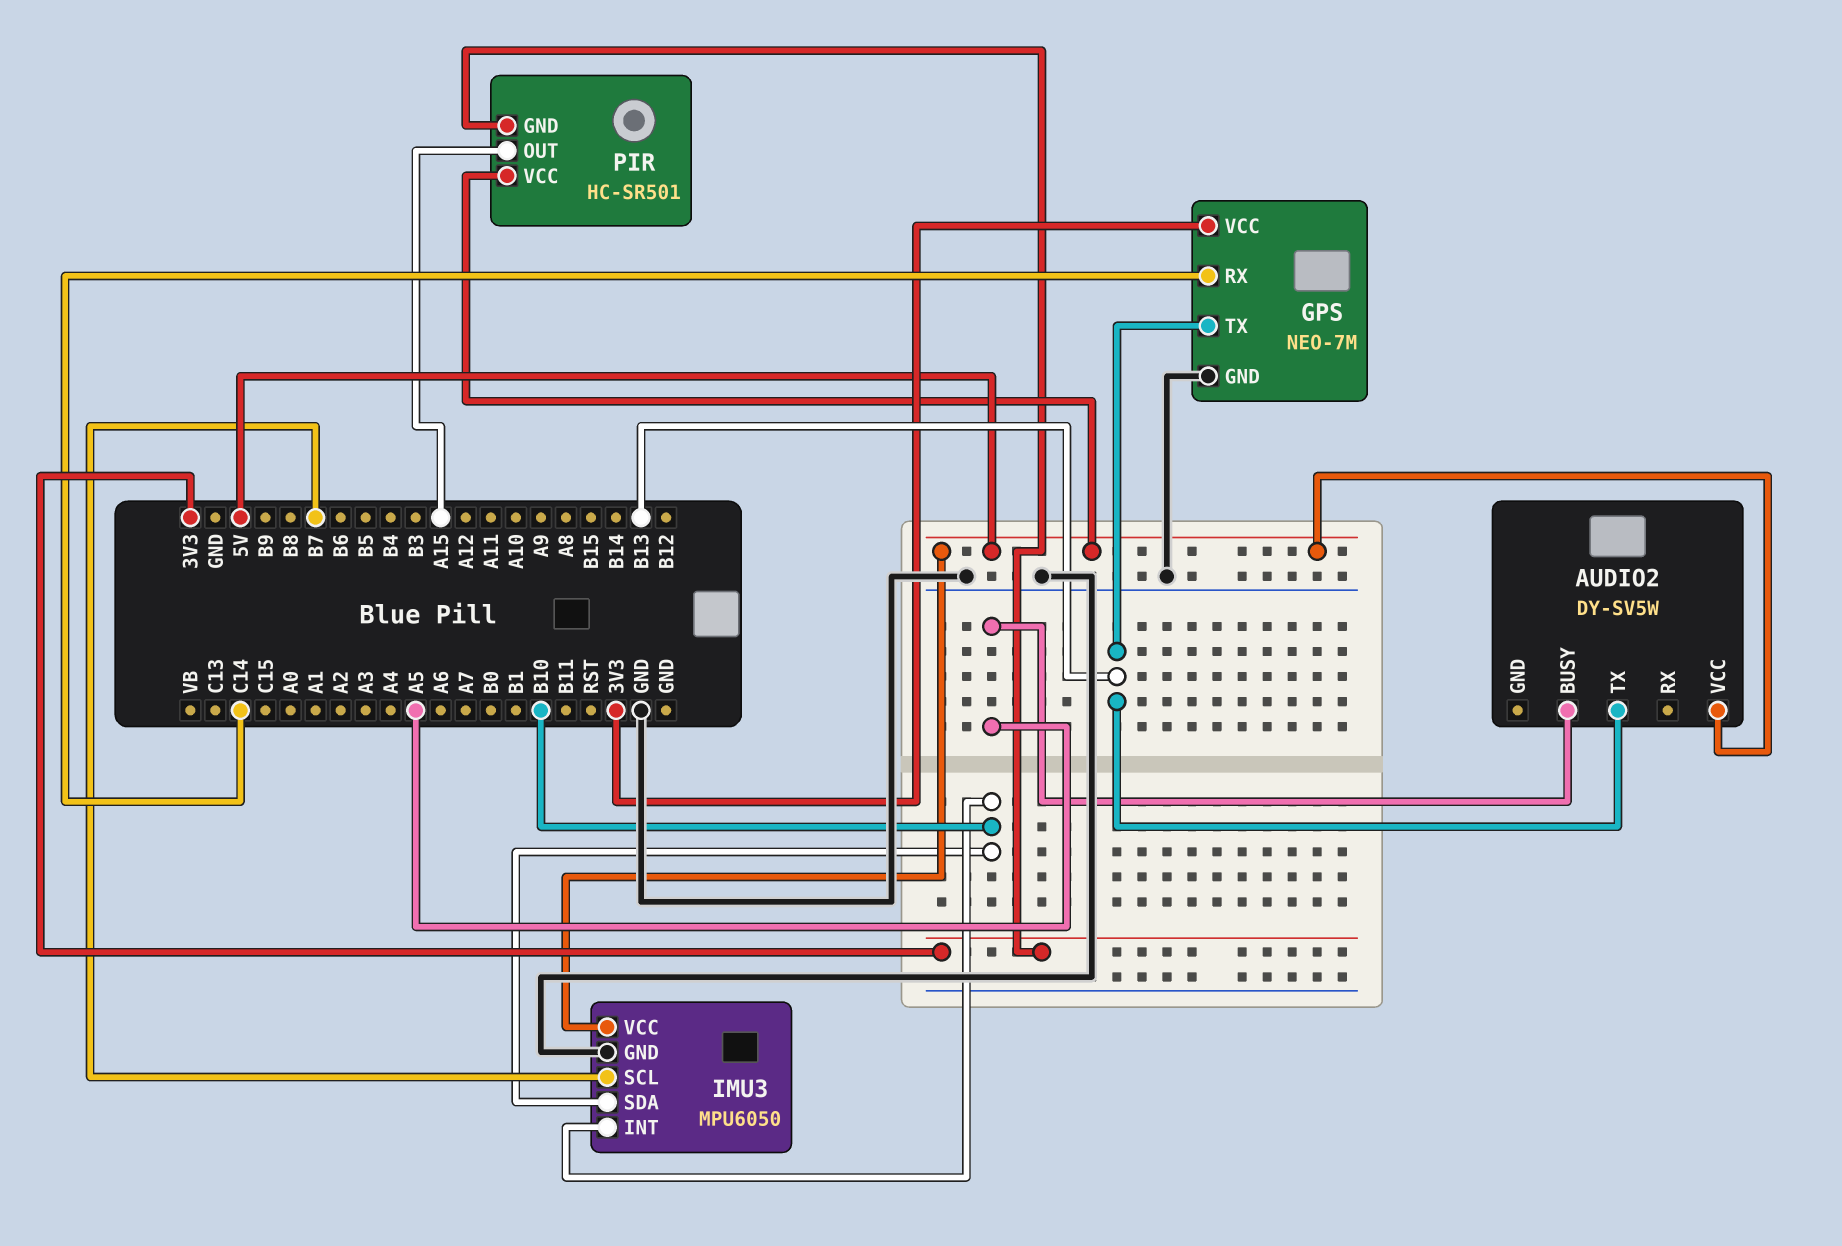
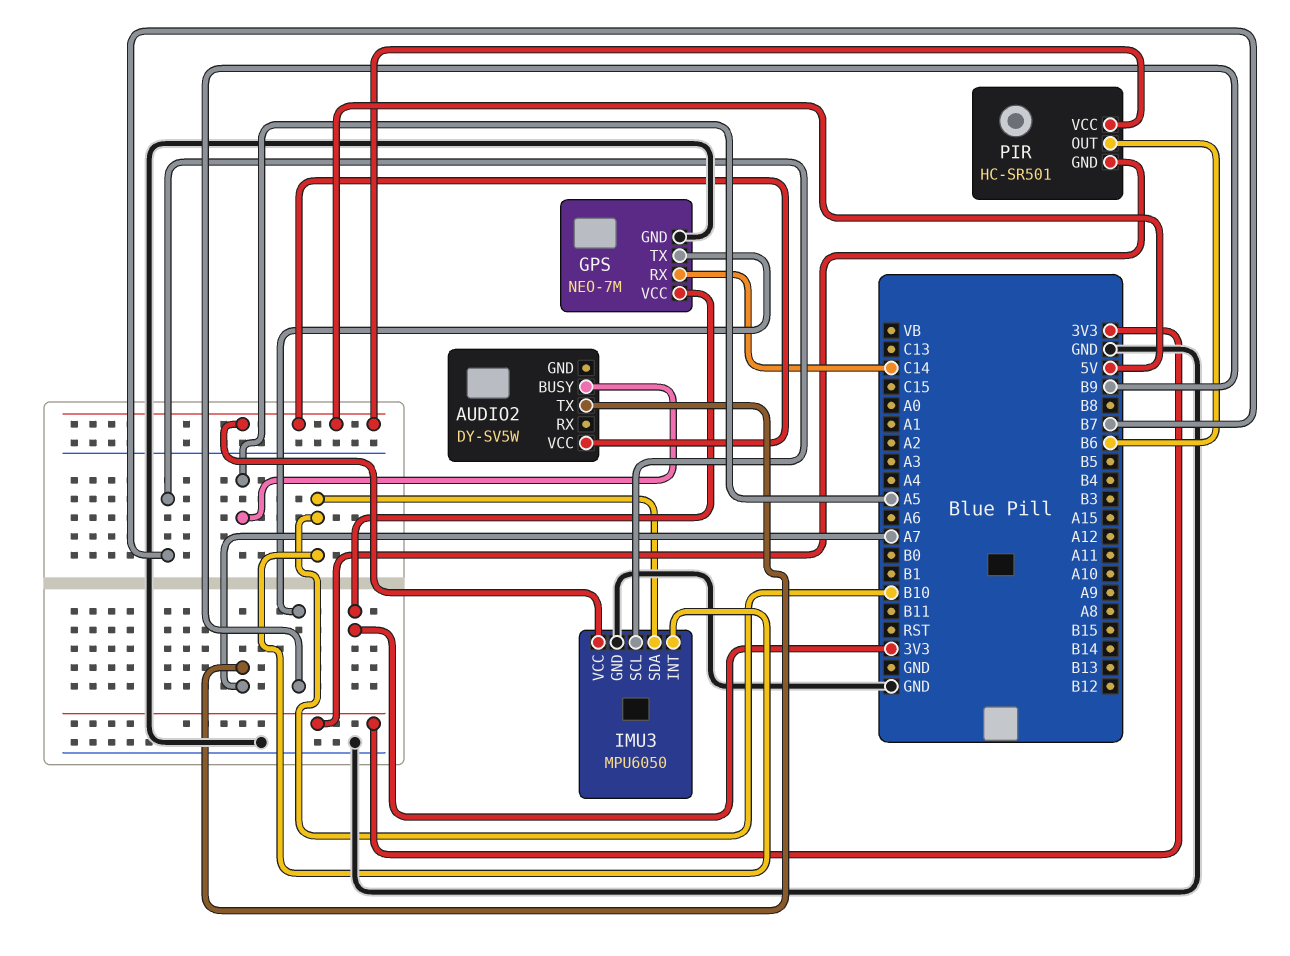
AUDIO2 pin TX: B13 -> A7
GPS pin TX: B13 -> B9
PIR pin OUT: A15 -> B6

